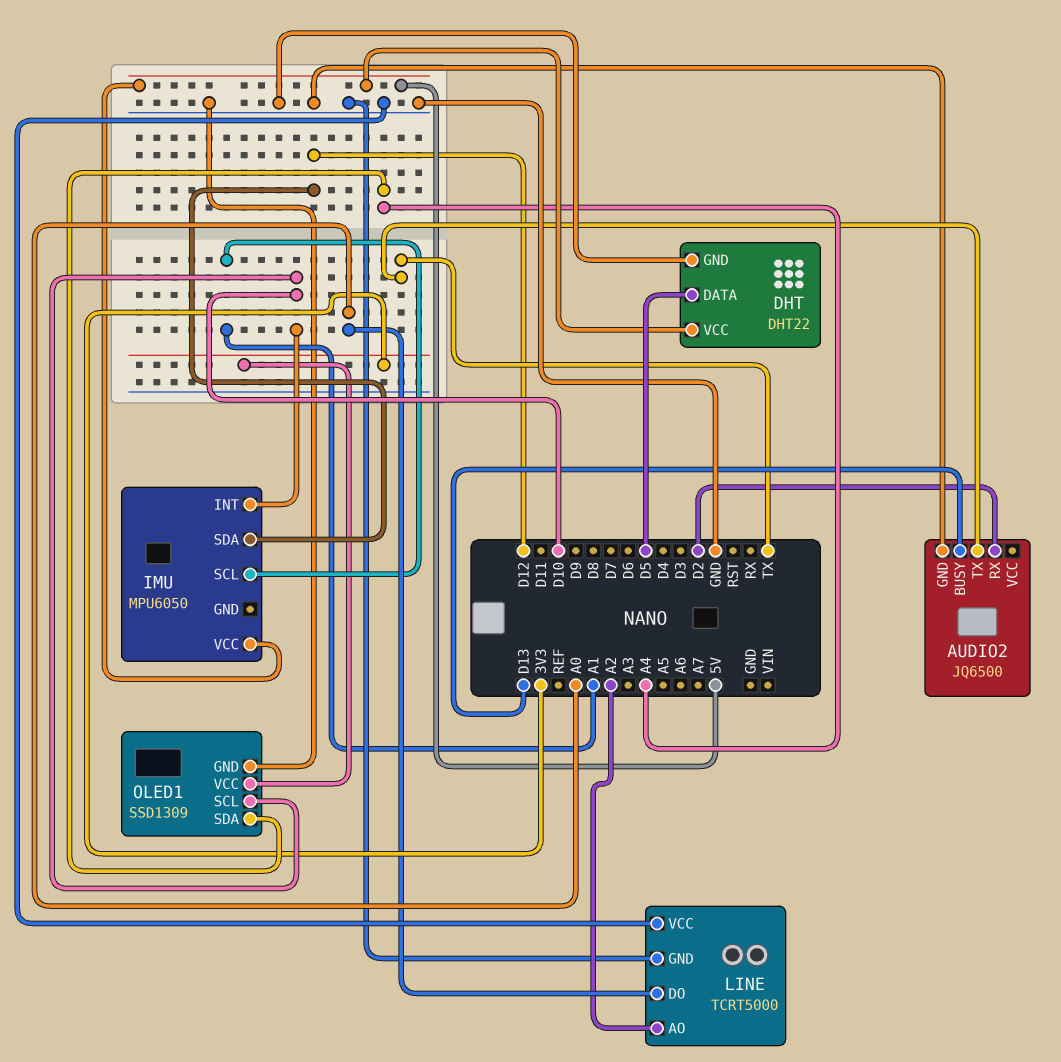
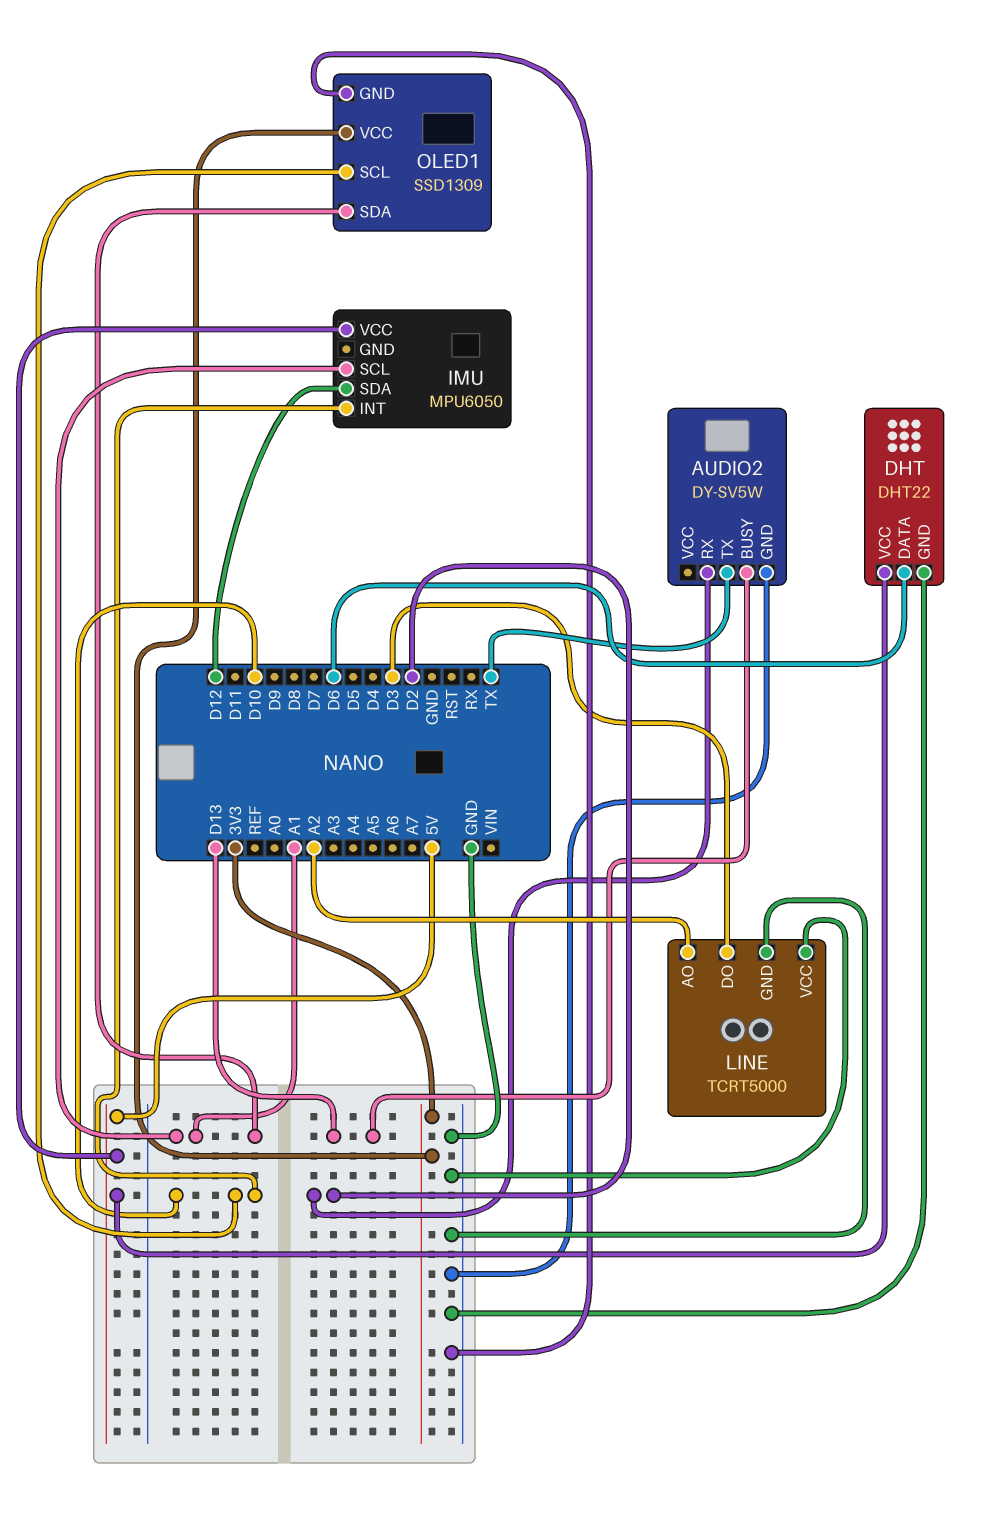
AUDIO2: JQ6500 -> DY-SV5W
DHT pin DATA: D5 -> D6
LINE pin DO: A0 -> D3
OLED1 pin SDA: A4 -> A1

